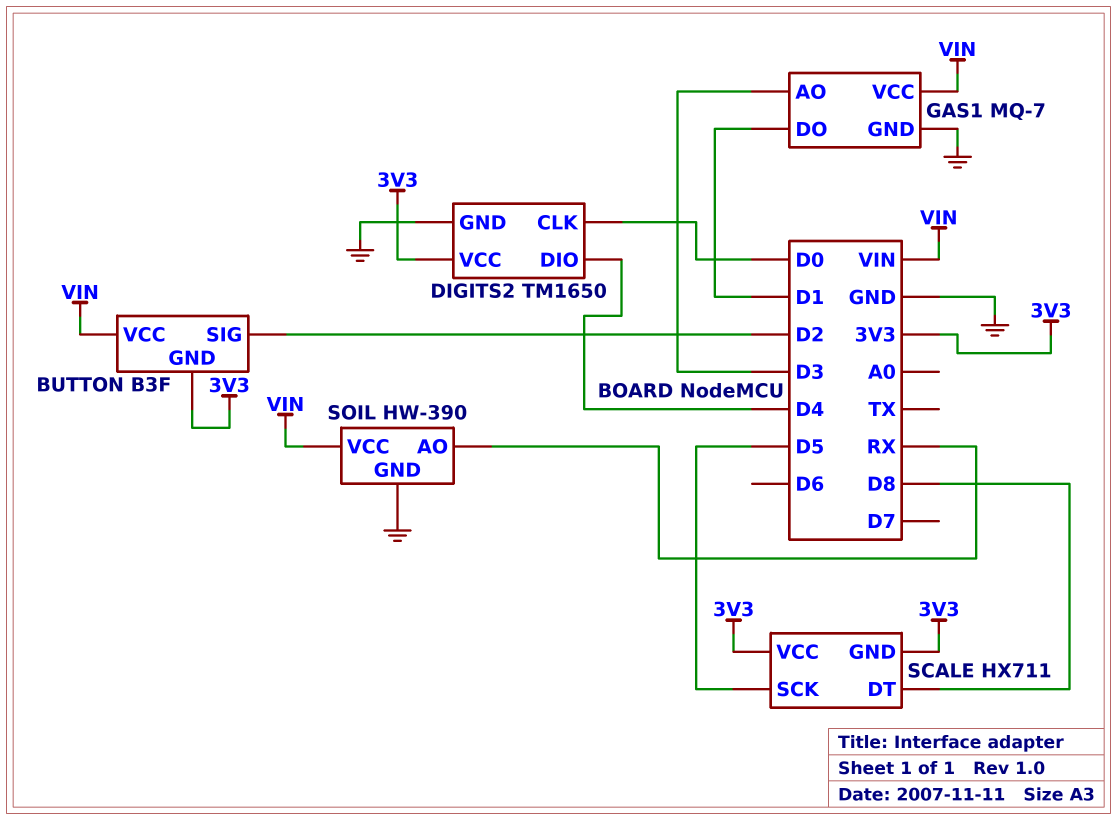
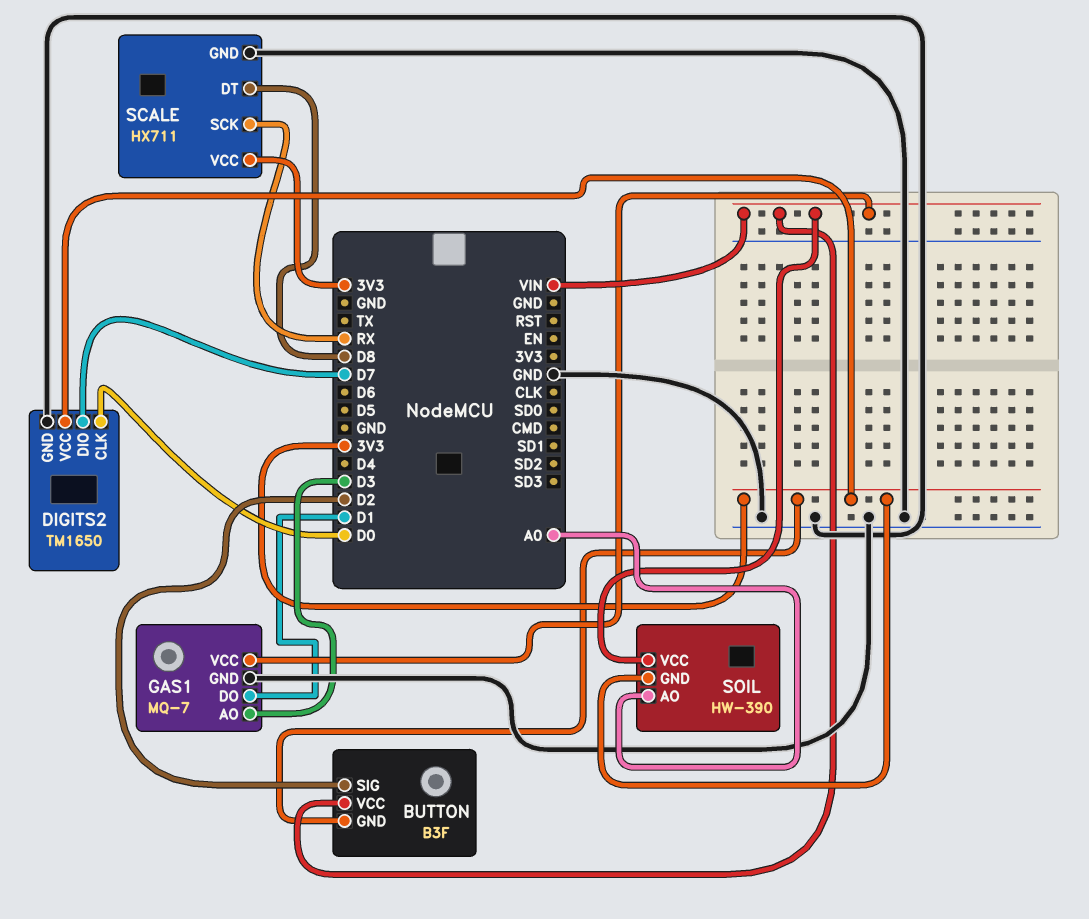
DIGITS2 pin DIO: D4 -> D7
SCALE pin GND: 3V3 -> GND
SCALE pin SCK: D5 -> RX
SOIL pin AO: RX -> A0
SOIL pin GND: GND -> 3V3

